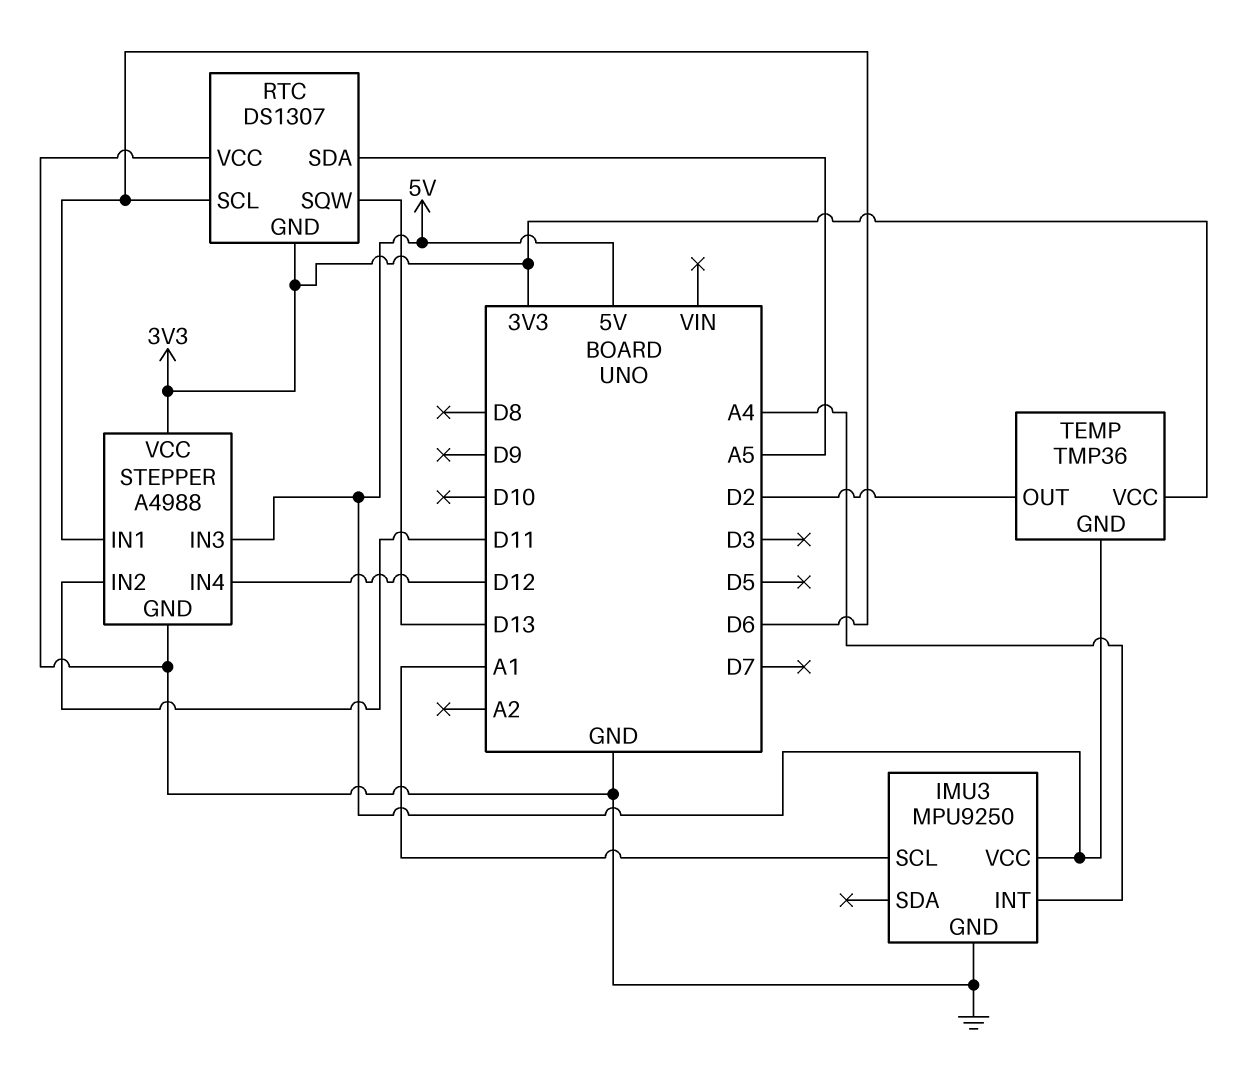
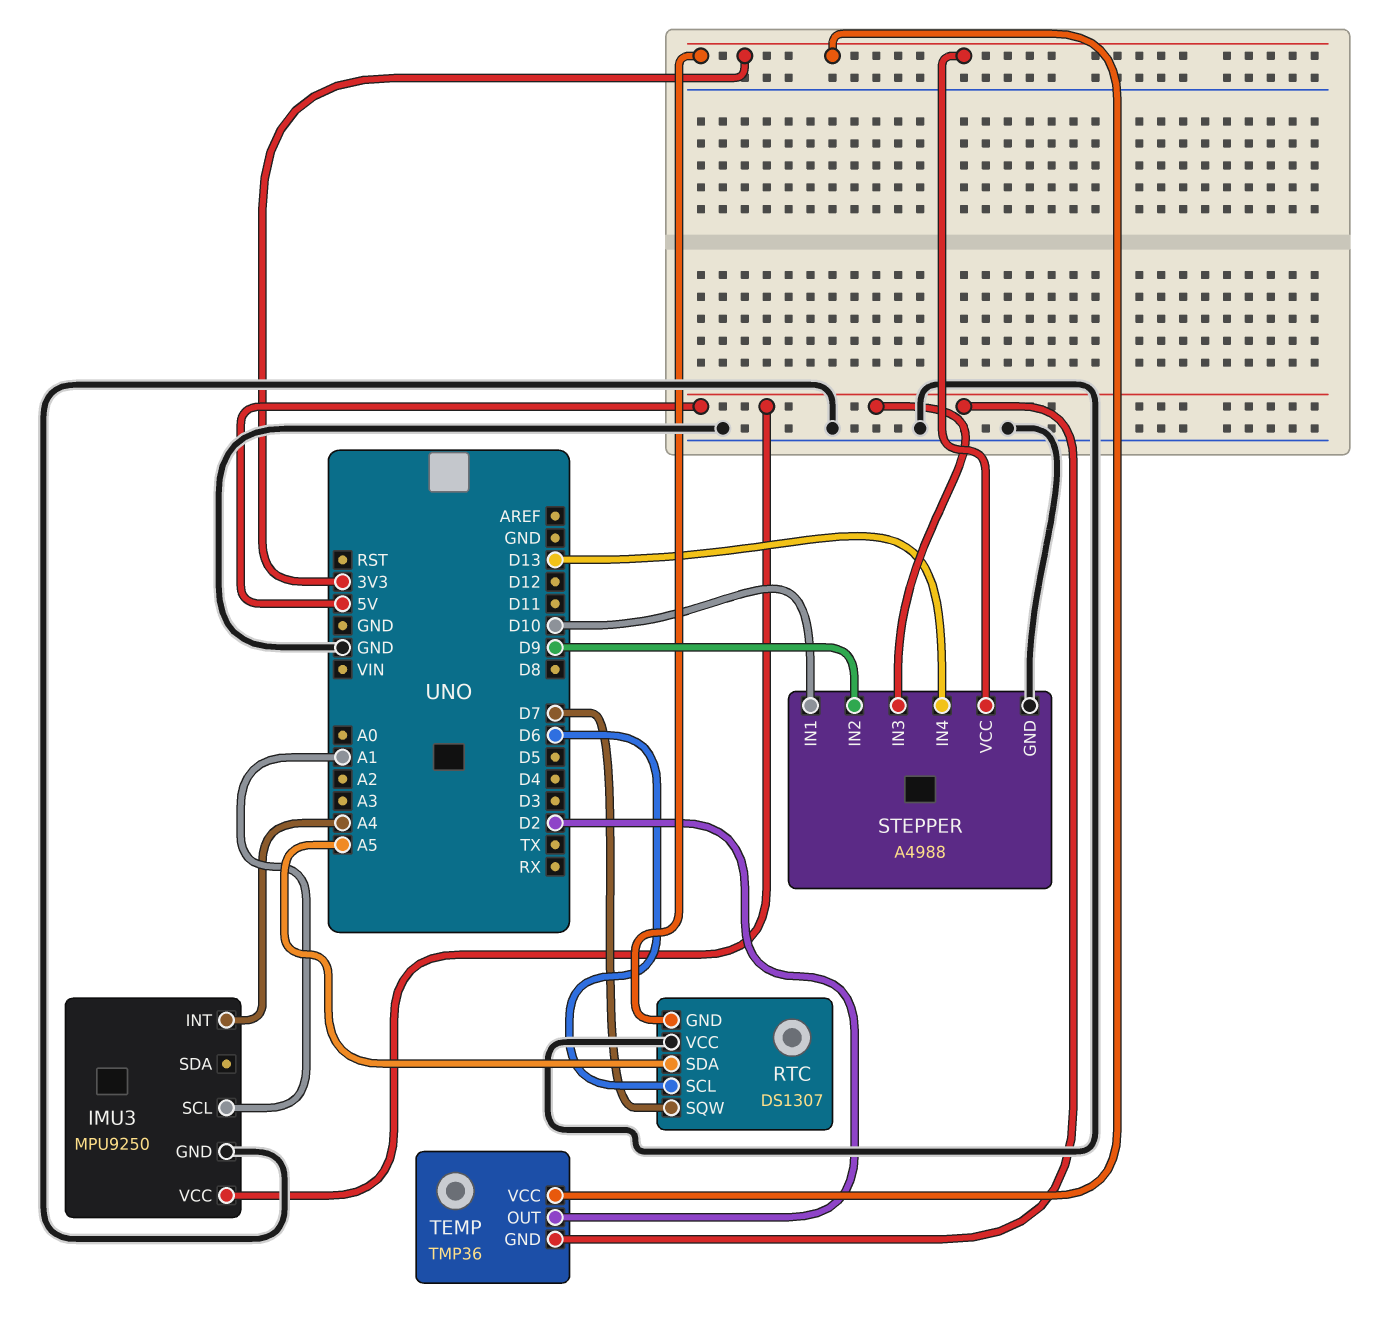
RTC pin SQW: D13 -> D7
STEPPER pin IN1: D6 -> D10
STEPPER pin IN2: D11 -> D9
STEPPER pin IN4: D12 -> D13

